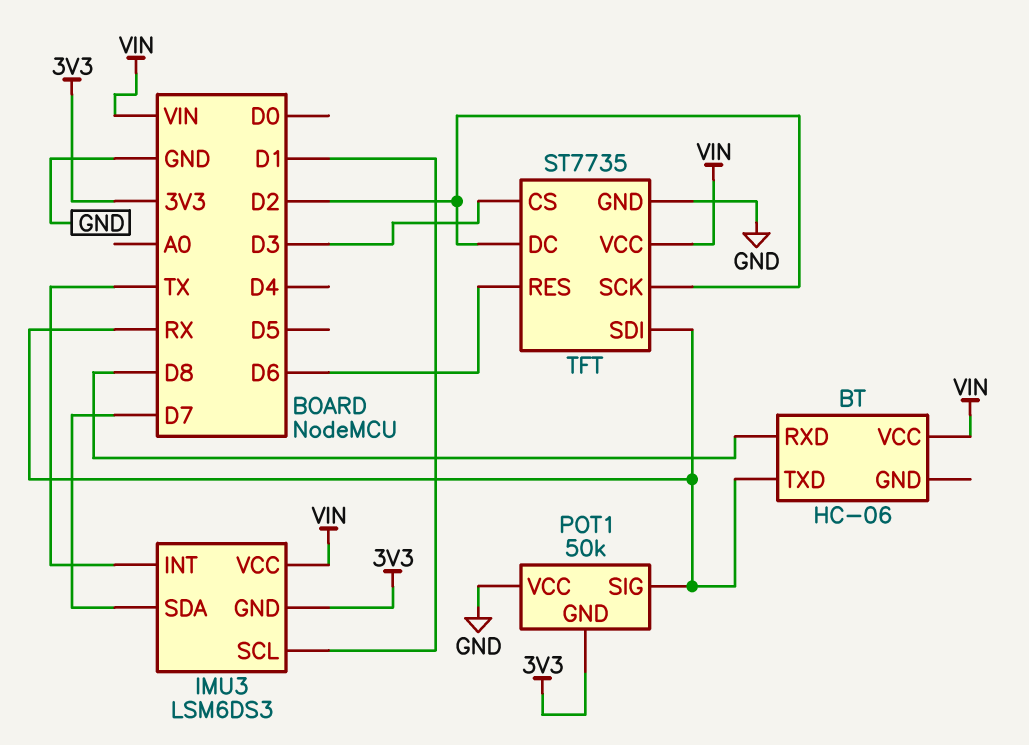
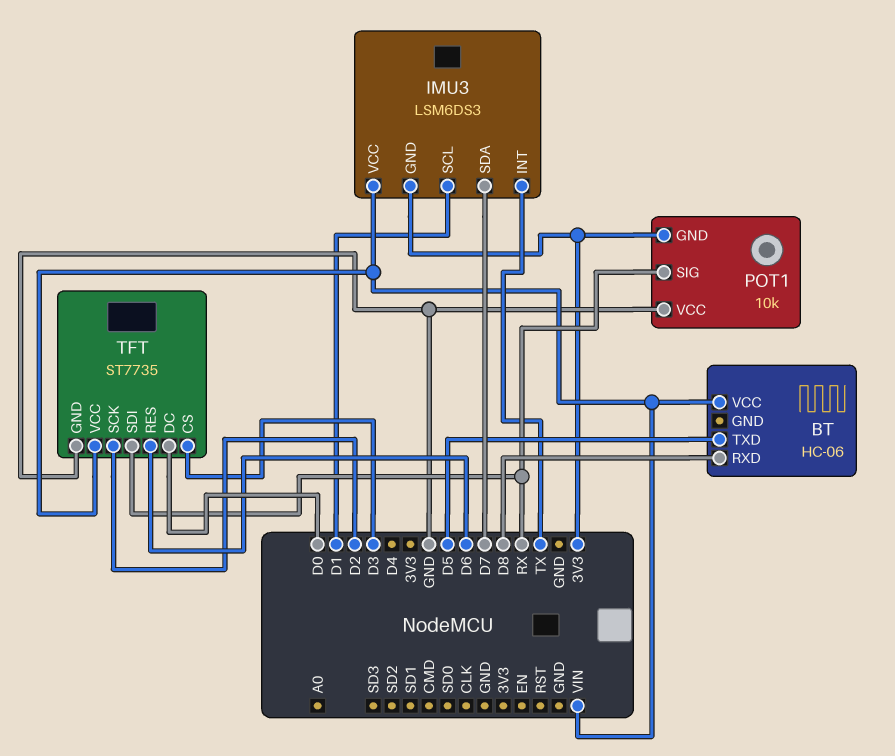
BT pin TXD: RX -> D5
POT1: 50k -> 10k
TFT pin DC: D2 -> D0

